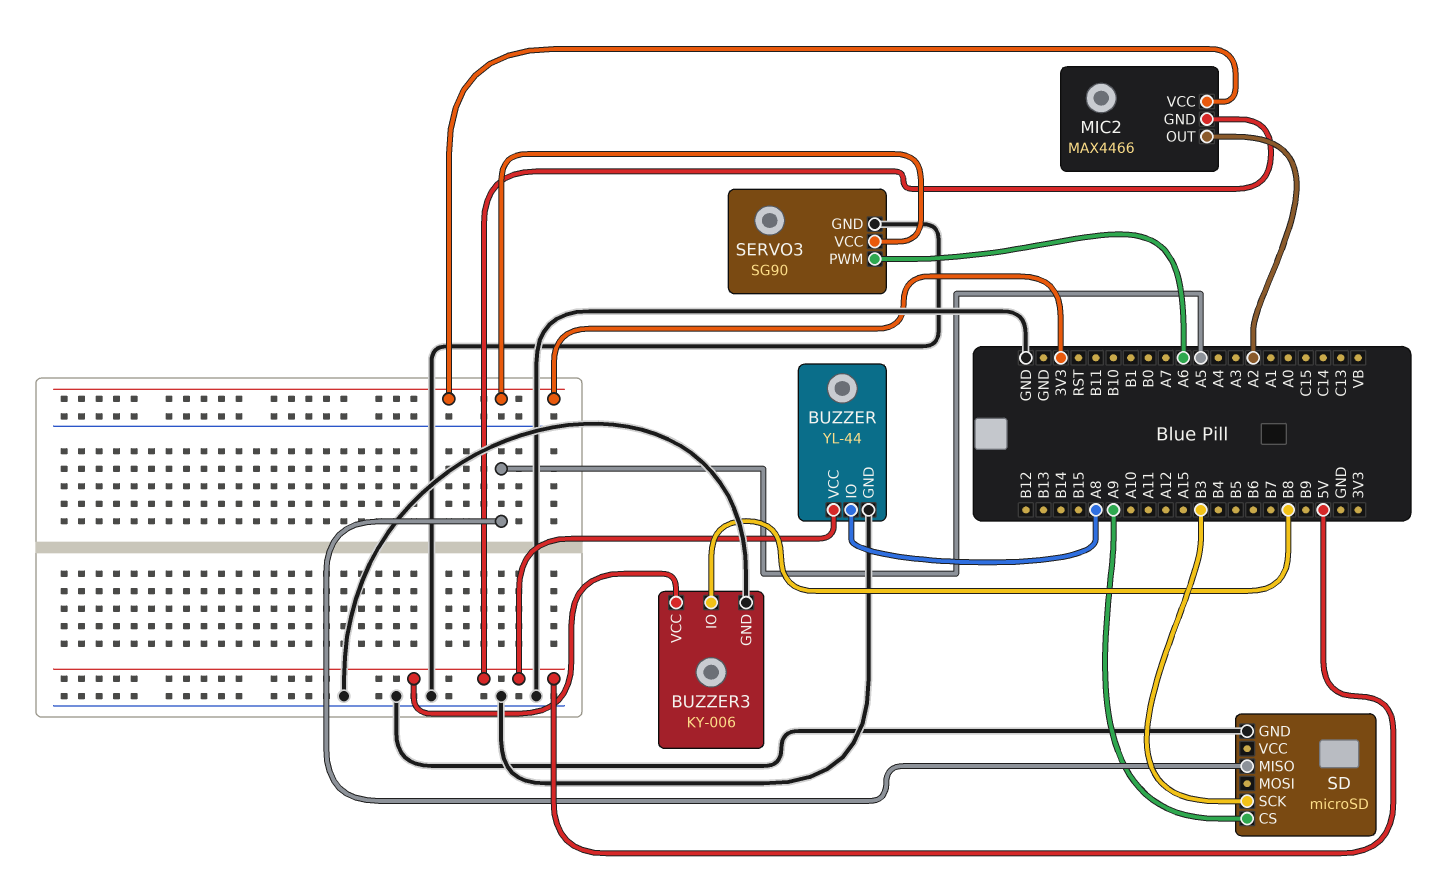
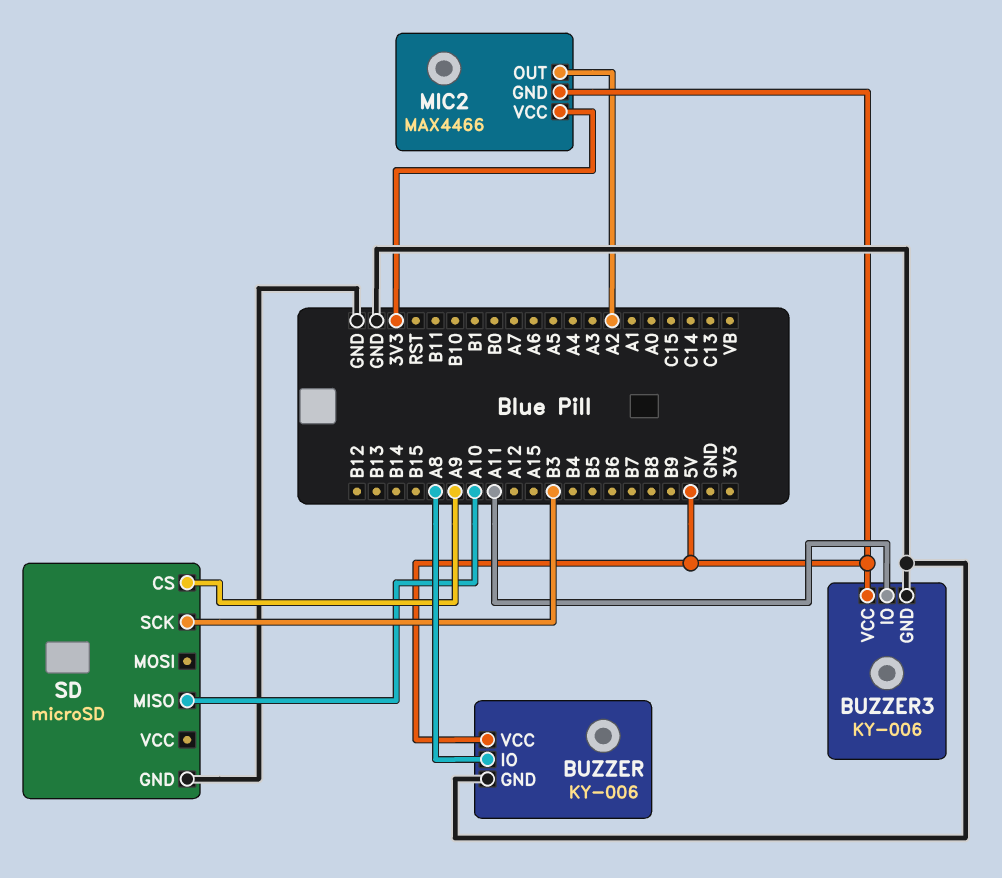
BUZZER: YL-44 -> KY-006
BUZZER3 pin IO: B8 -> A11
SD pin MISO: A5 -> A10
SERVO3: SG90 -> none
SERVO3 pin GND: GND -> none
SERVO3 pin PWM: A6 -> none
SERVO3 pin VCC: 3V3 -> none

